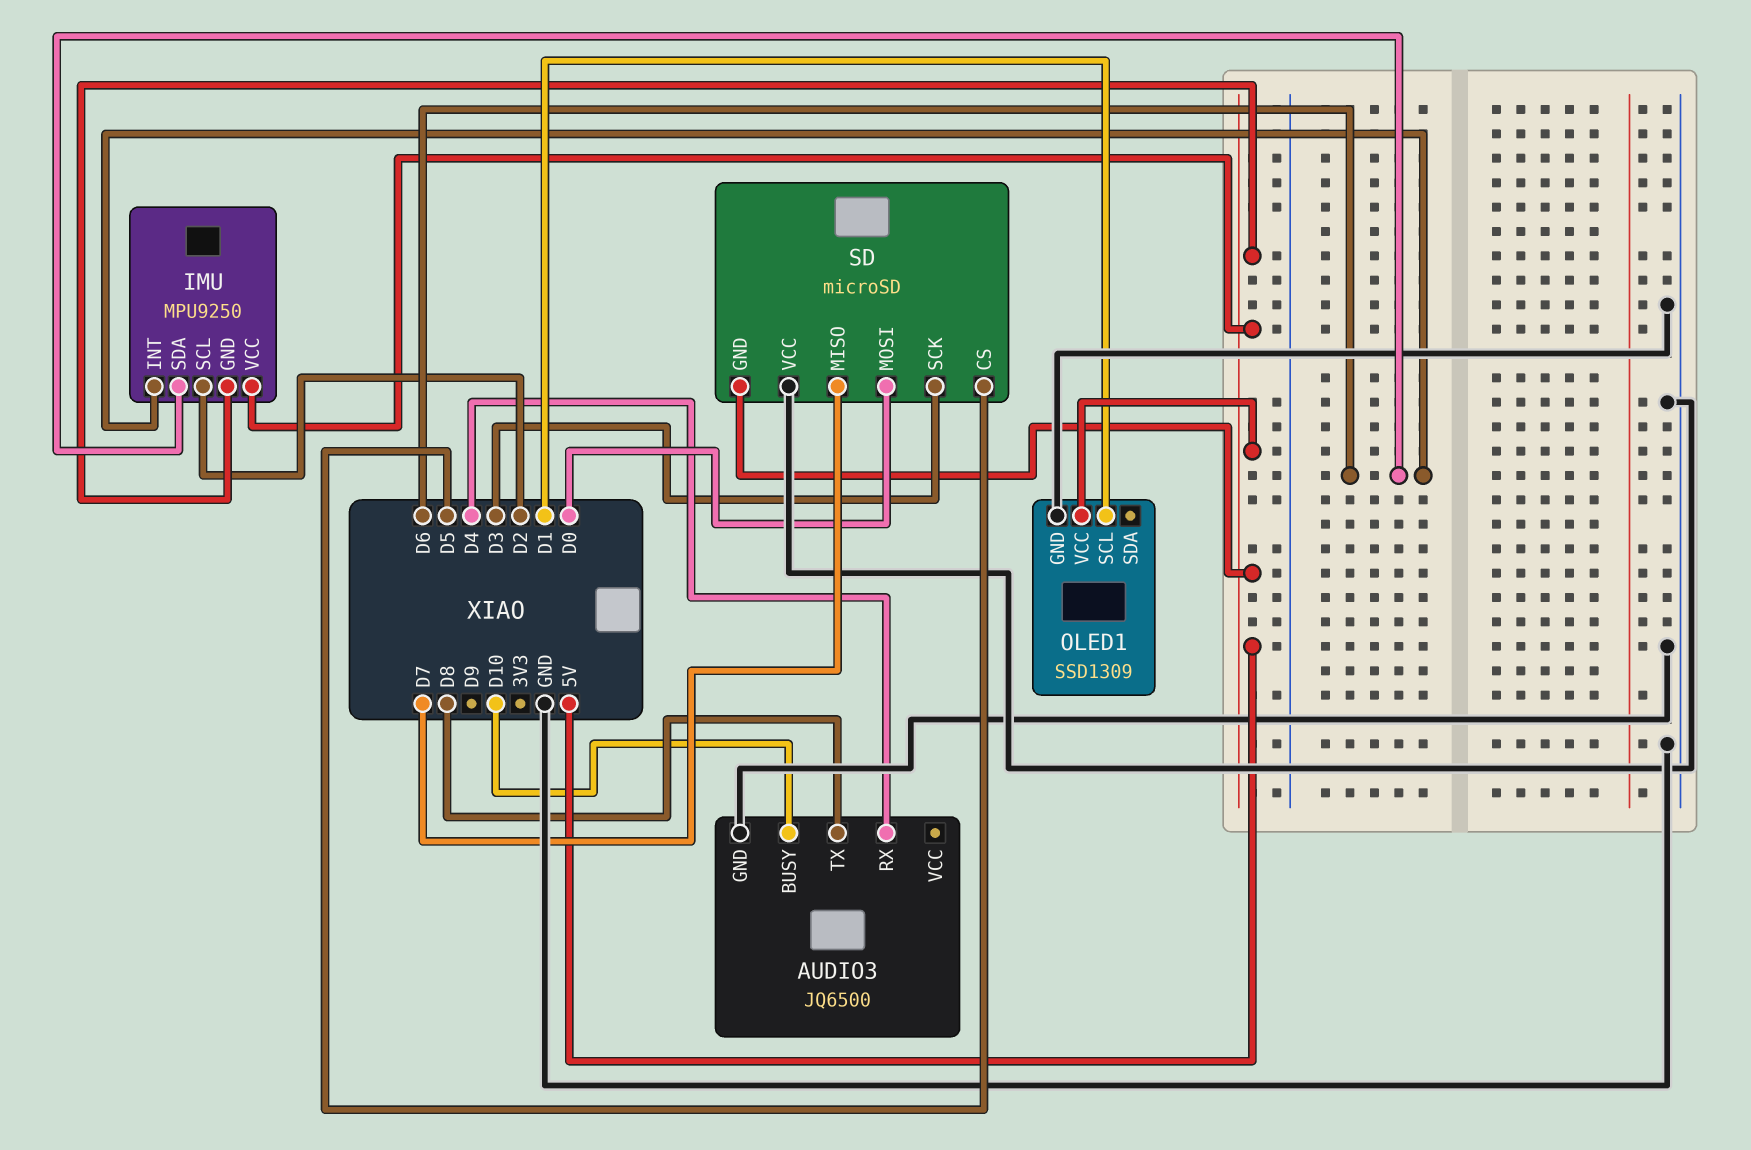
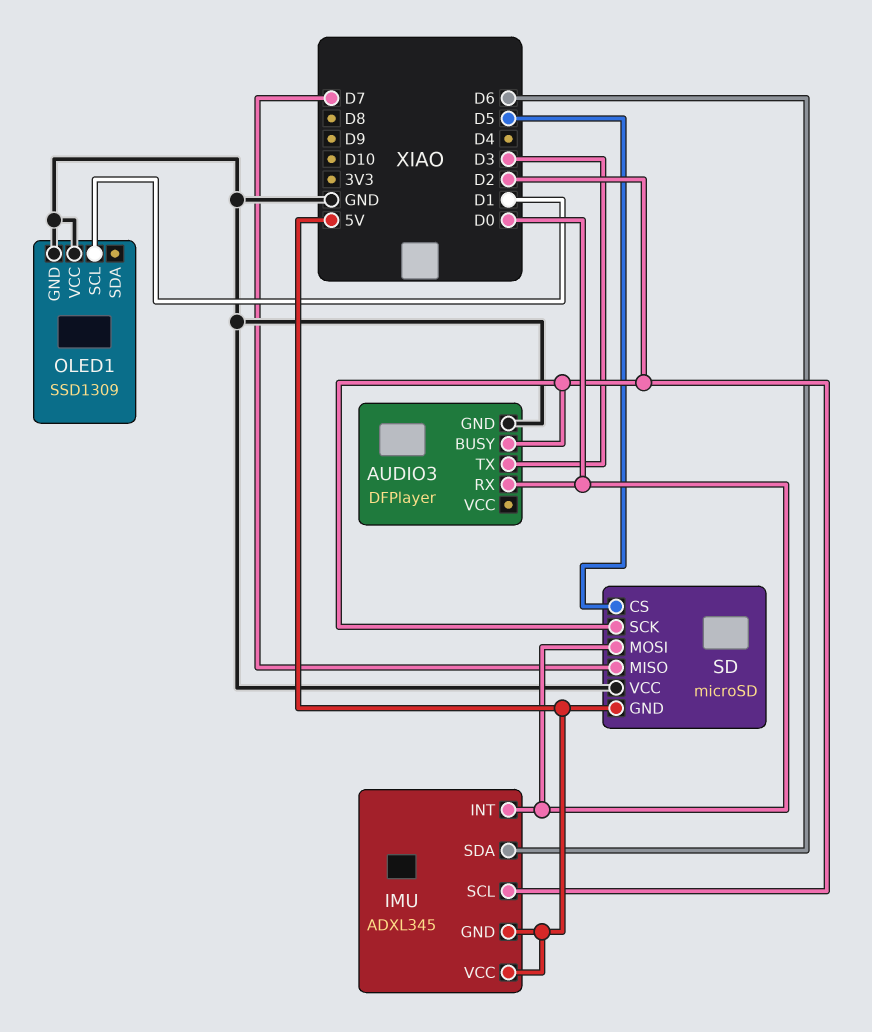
AUDIO3: JQ6500 -> DFPlayer
AUDIO3 pin BUSY: D10 -> D2
AUDIO3 pin RX: D4 -> D0
AUDIO3 pin TX: D8 -> D3
IMU: MPU9250 -> ADXL345
IMU pin INT: D6 -> D0
OLED1 pin VCC: 5V -> GND
SD pin SCK: D3 -> D2

